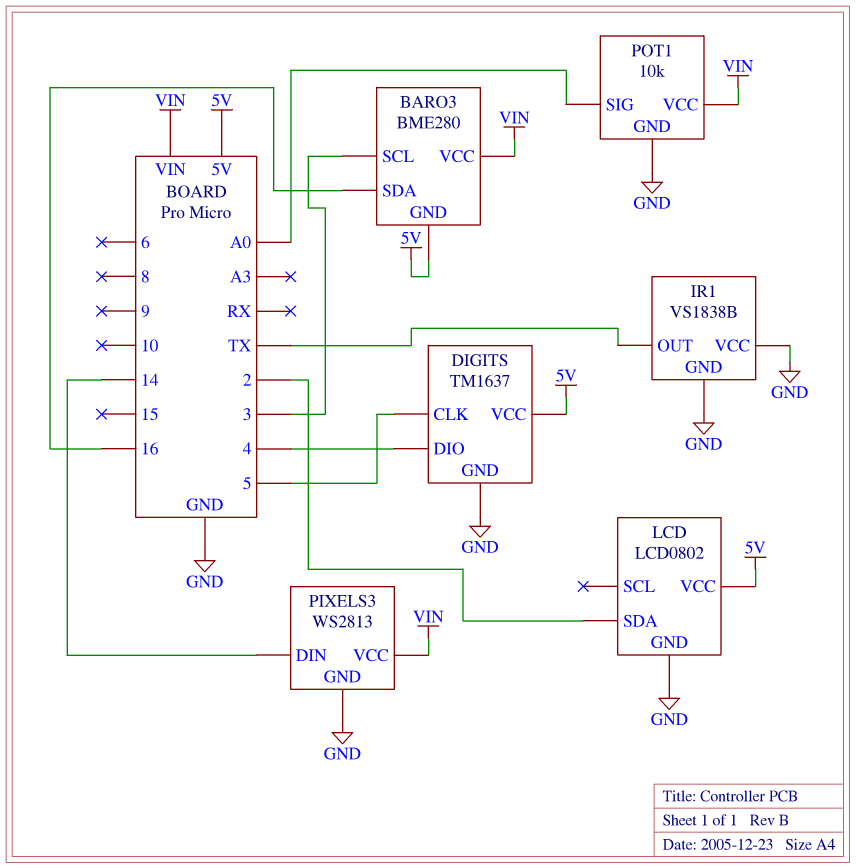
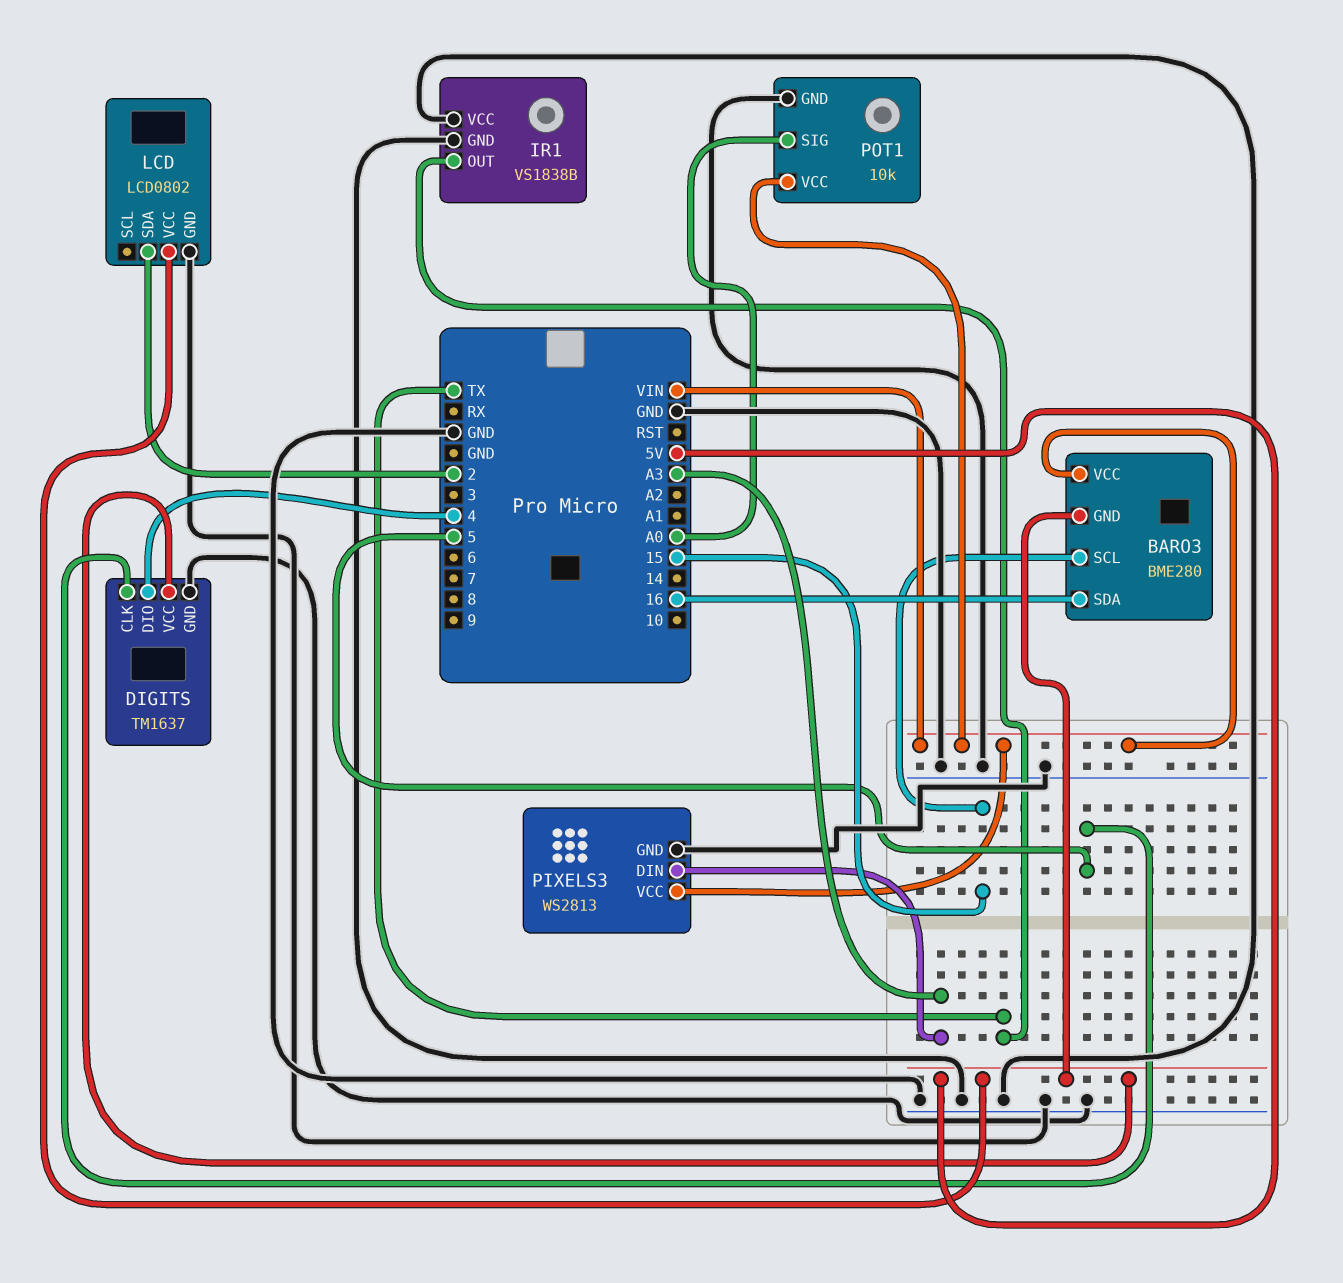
BARO3 pin SCL: 3 -> 15
PIXELS3 pin DIN: 14 -> A3

